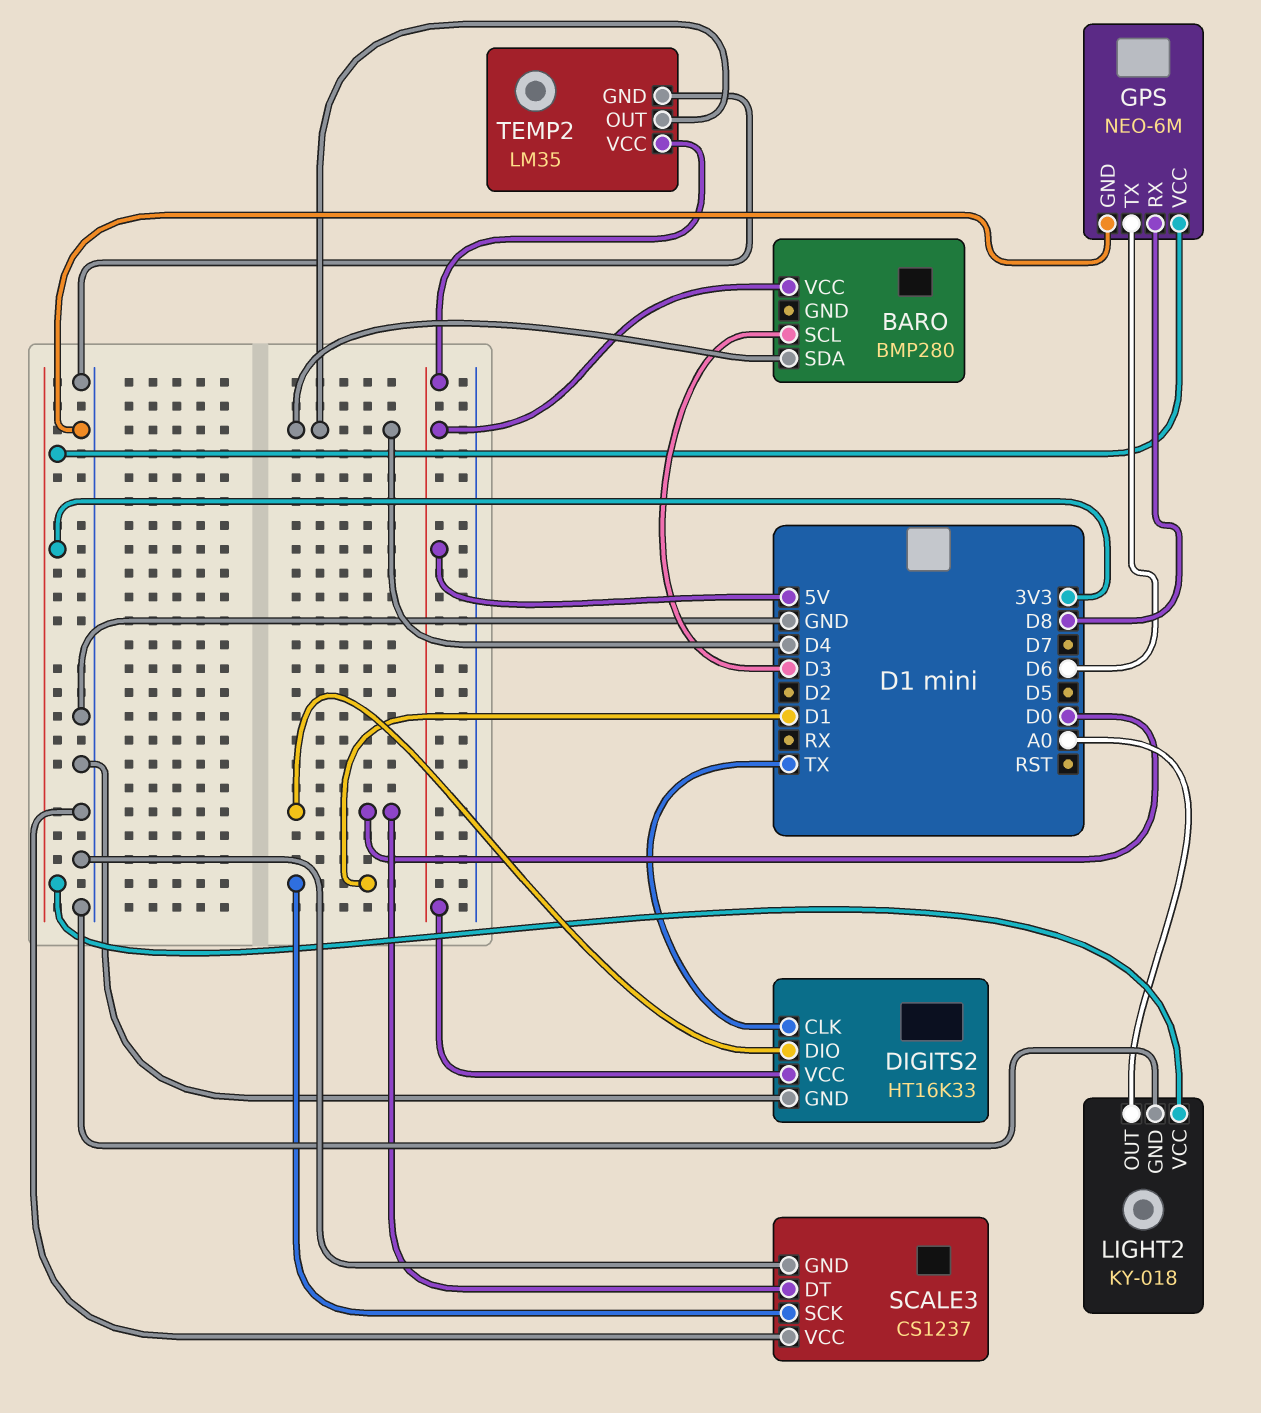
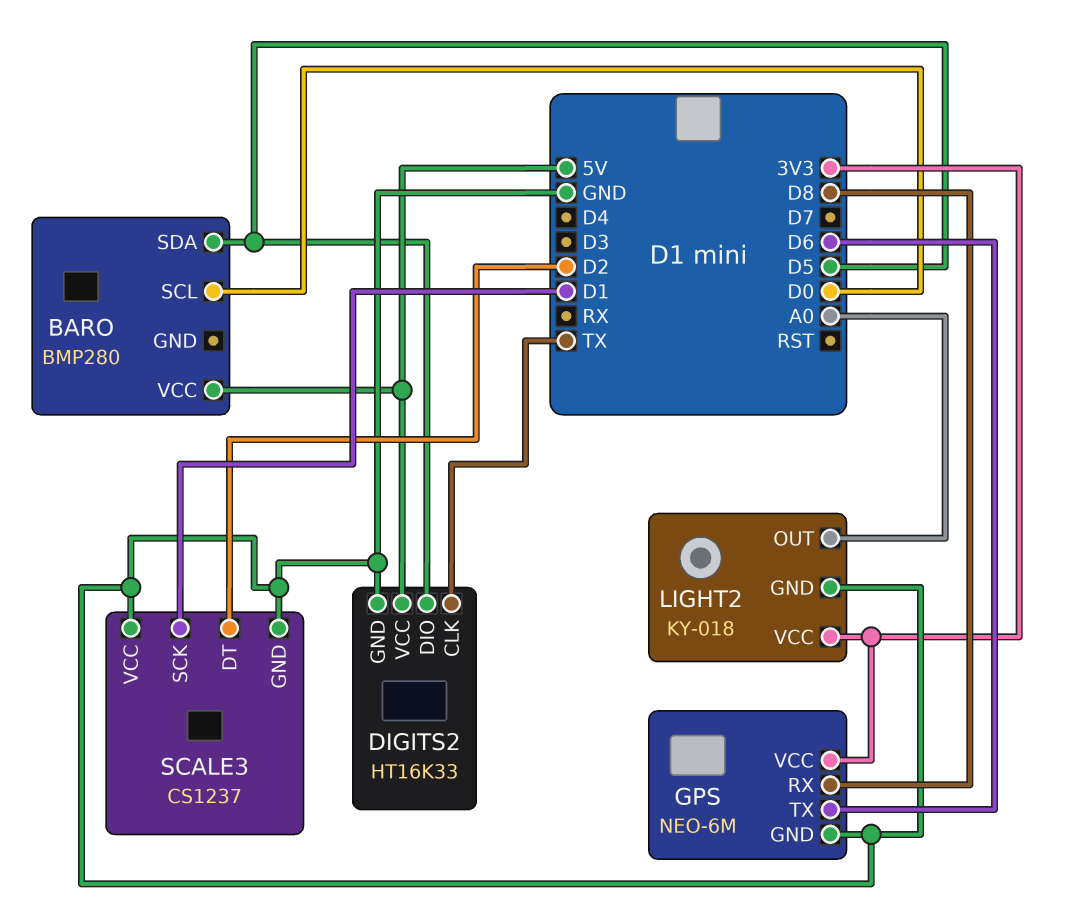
BARO pin SCL: D3 -> D0
BARO pin SDA: D4 -> D5
DIGITS2 pin DIO: D0 -> D5
SCALE3 pin DT: D0 -> D2
TEMP2: LM35 -> none
TEMP2 pin GND: GND -> none
TEMP2 pin OUT: D4 -> none
TEMP2 pin VCC: 5V -> none

